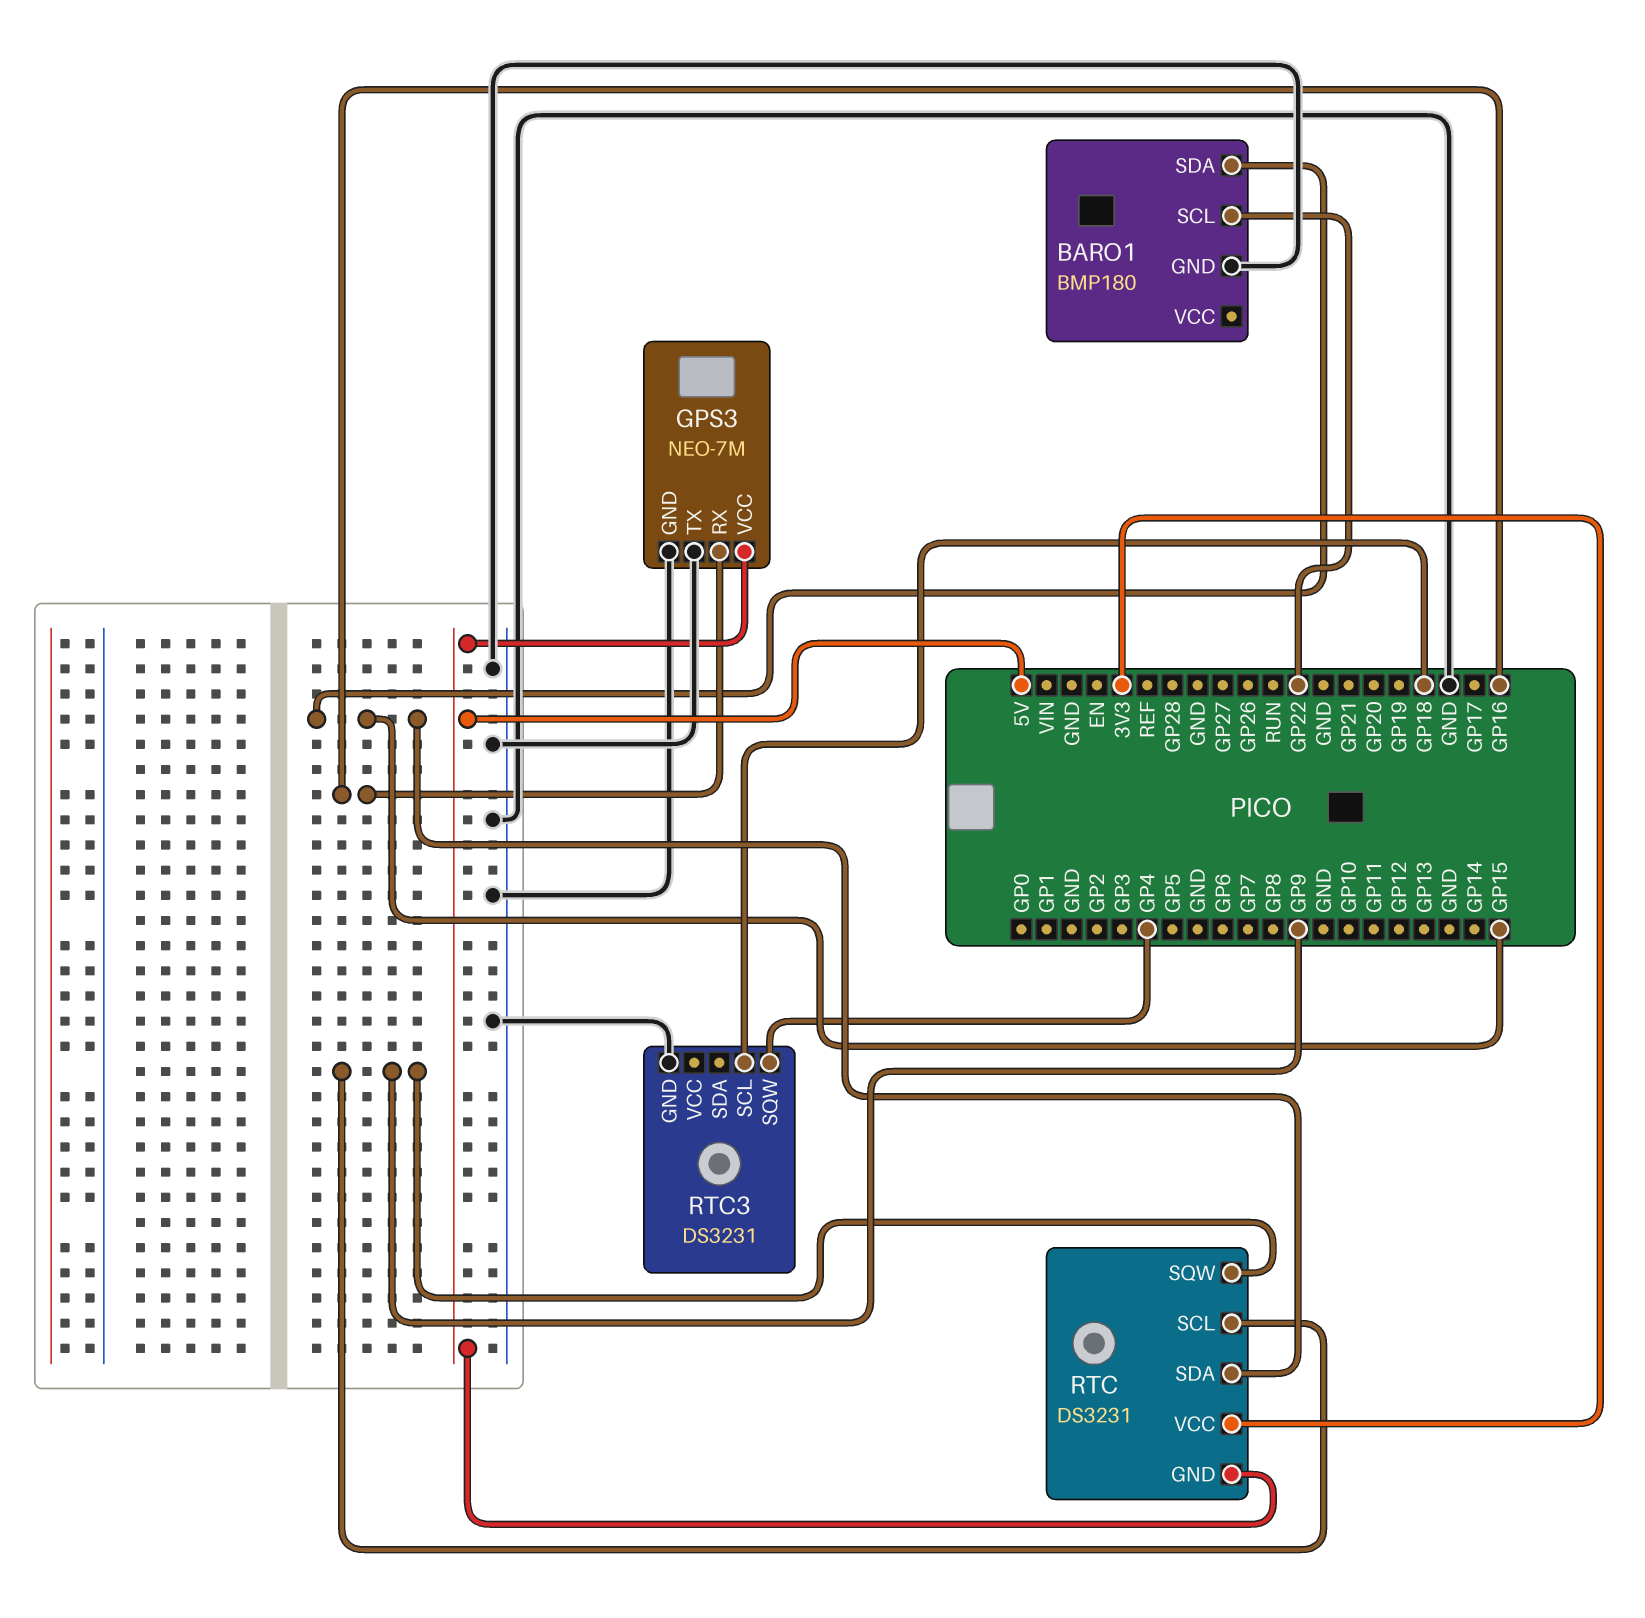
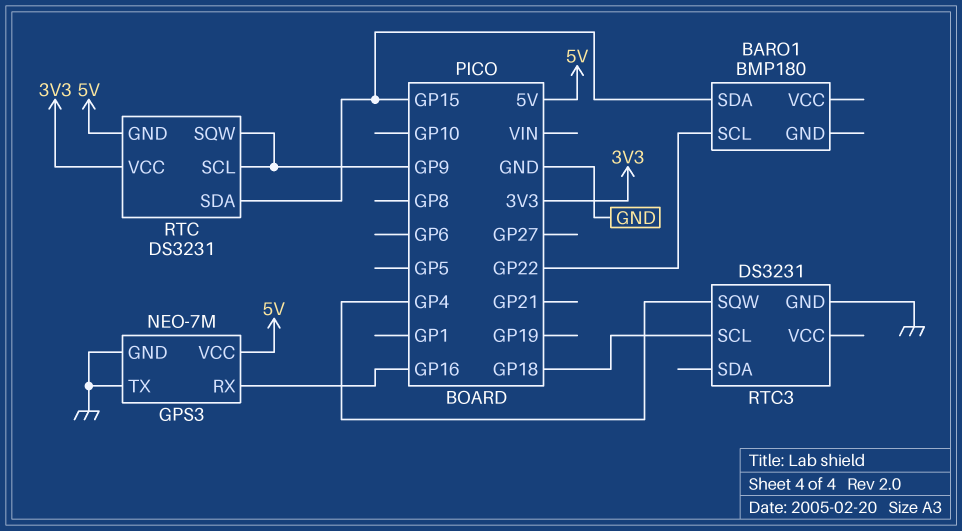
BARO1 pin GND: GND -> none

